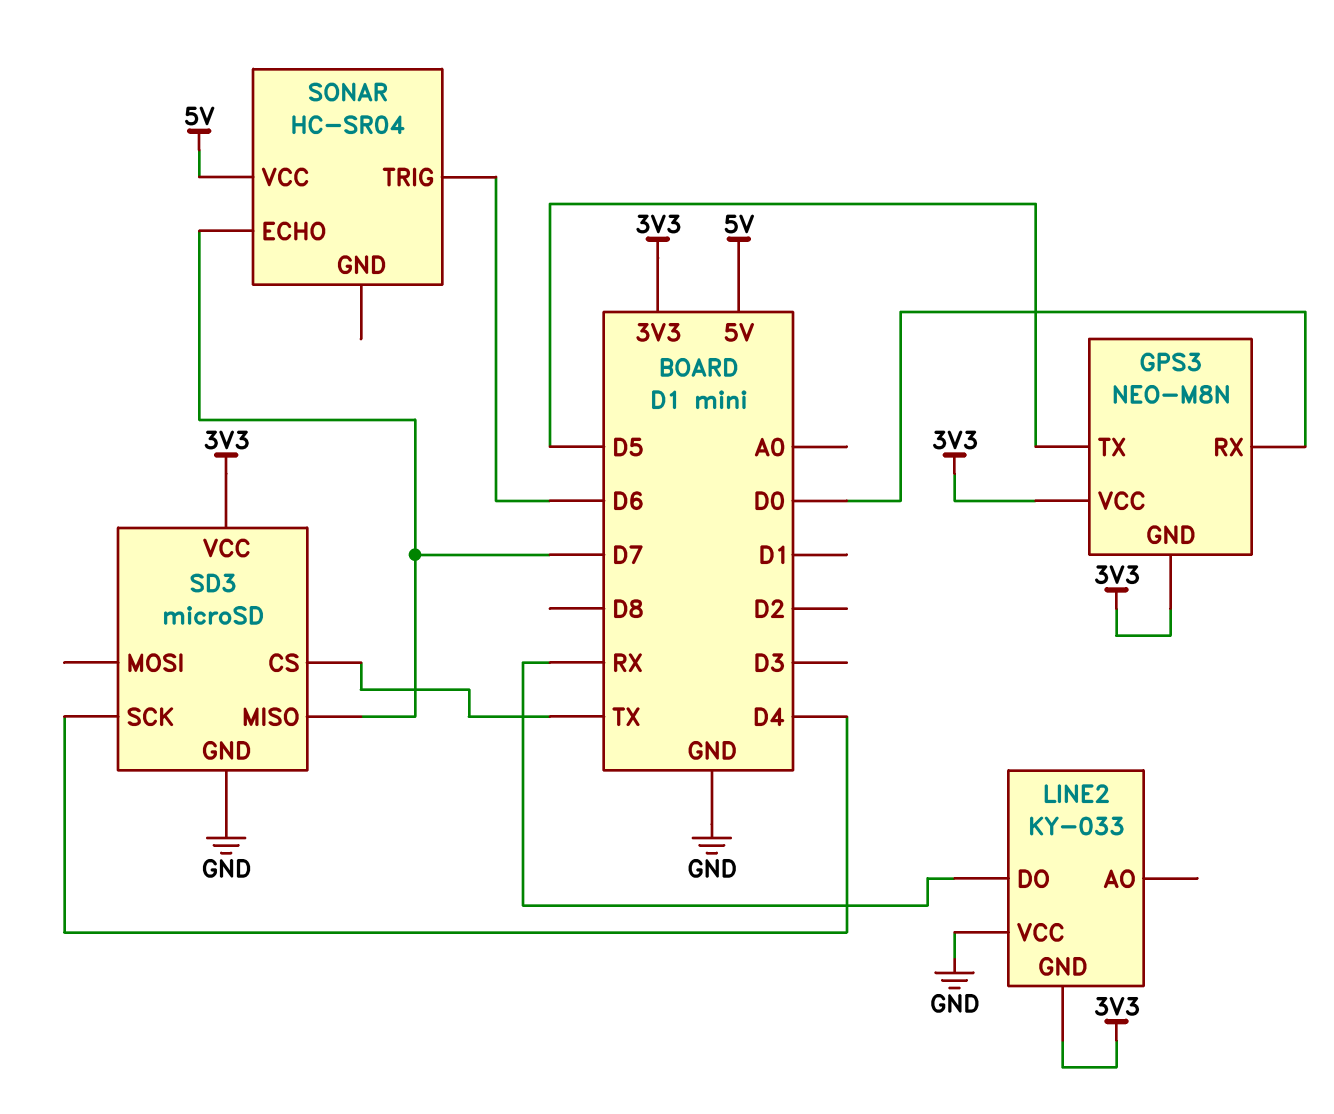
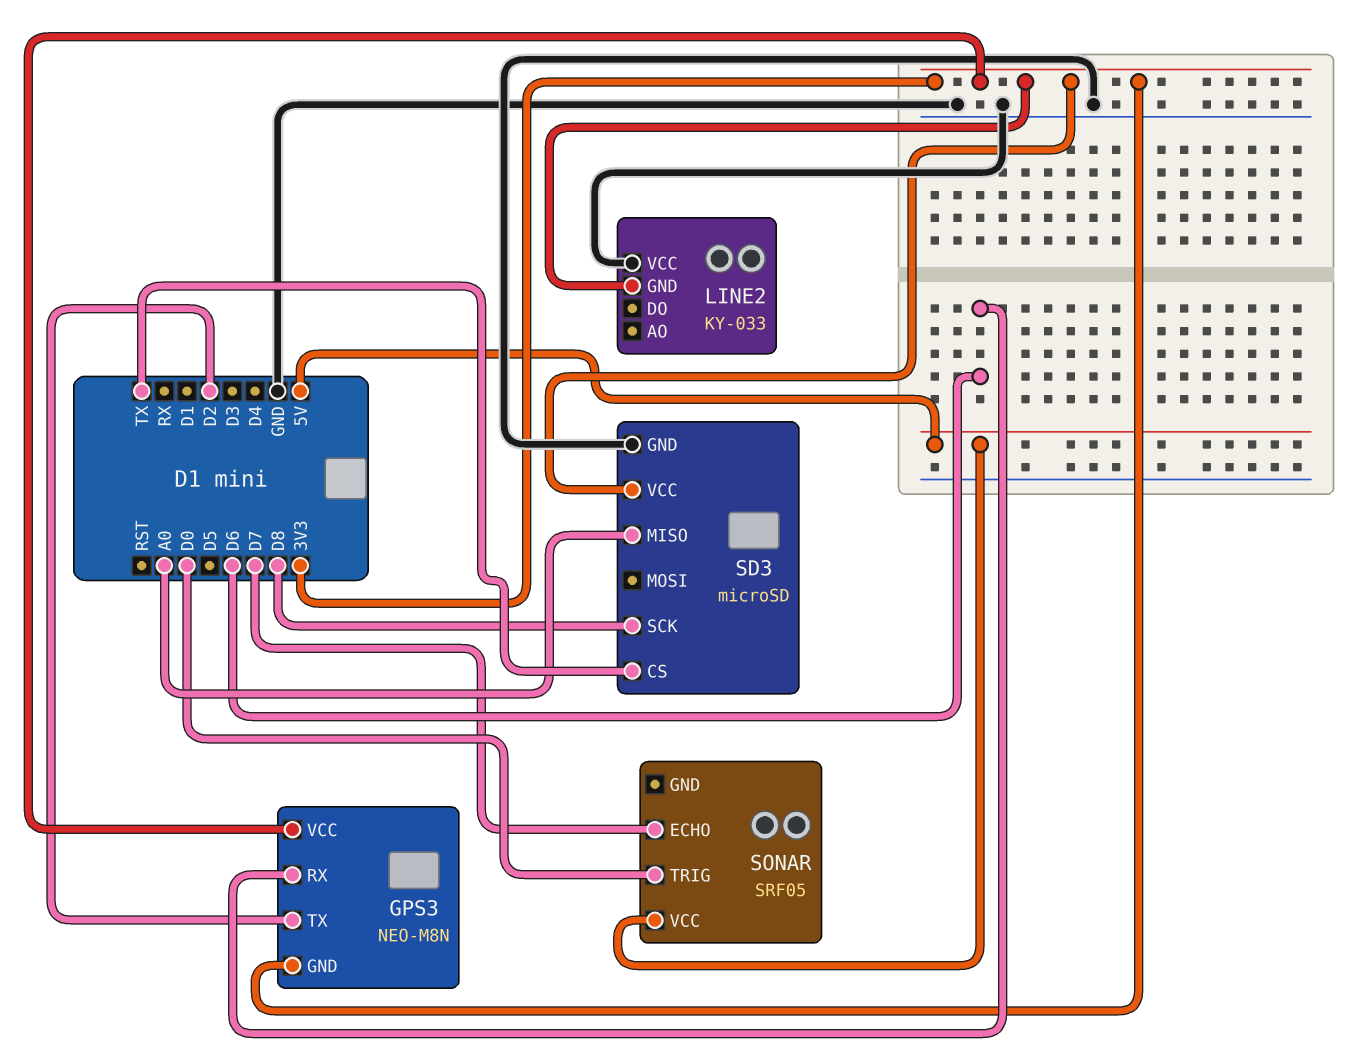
GPS3 pin RX: D0 -> D6
GPS3 pin TX: D5 -> D2
LINE2 pin DO: RX -> none
SD3 pin MISO: D7 -> A0
SD3 pin SCK: D4 -> D8
SONAR: HC-SR04 -> SRF05
SONAR pin TRIG: D6 -> D0

